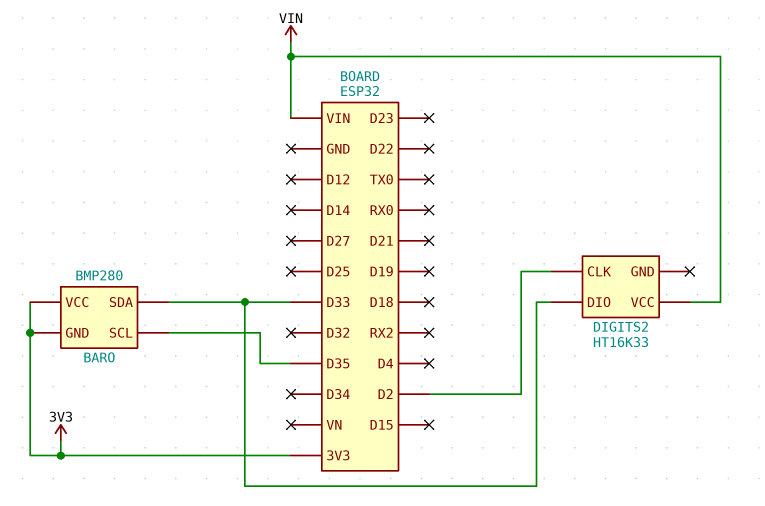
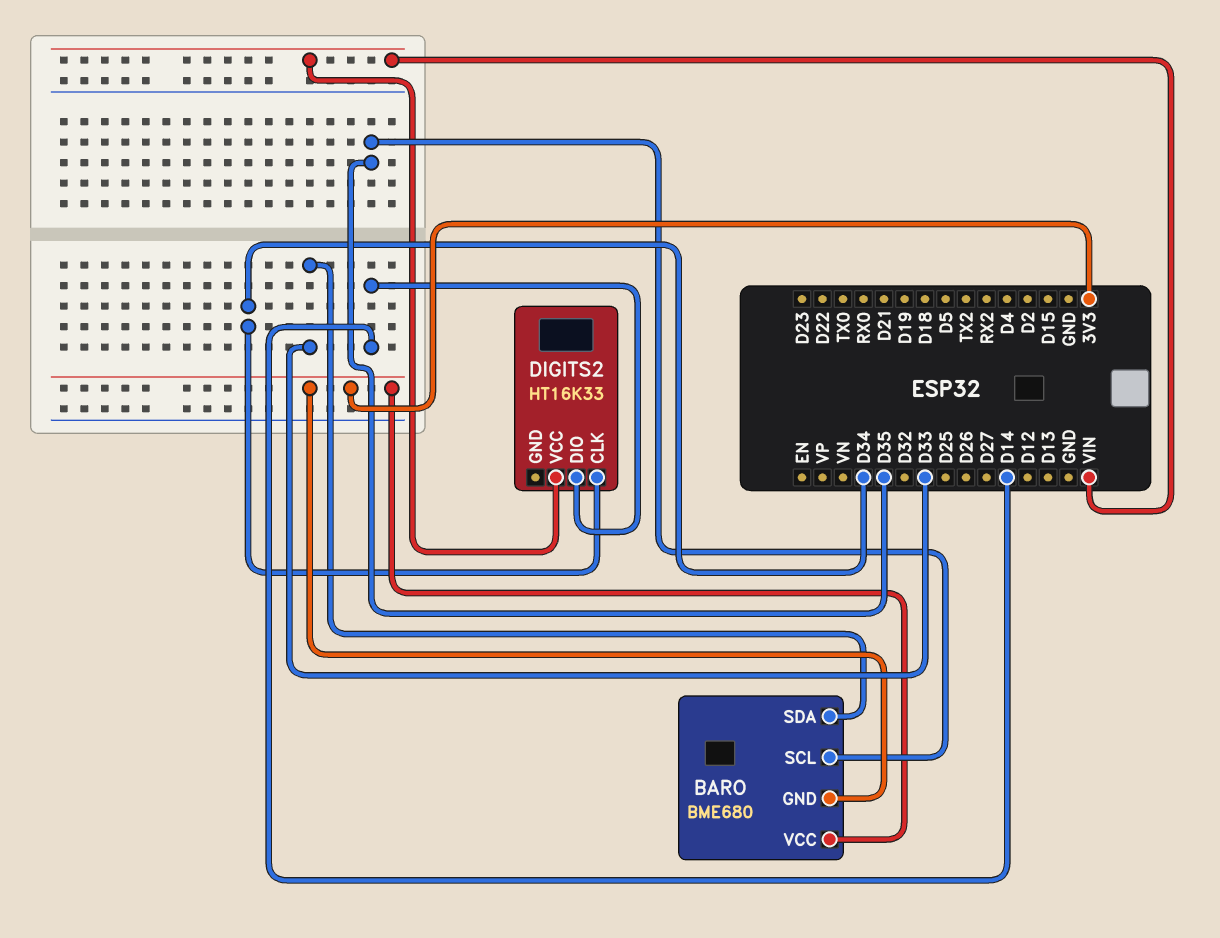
BARO: BMP280 -> BME680
DIGITS2 pin CLK: D2 -> D34
DIGITS2 pin DIO: D33 -> D14

